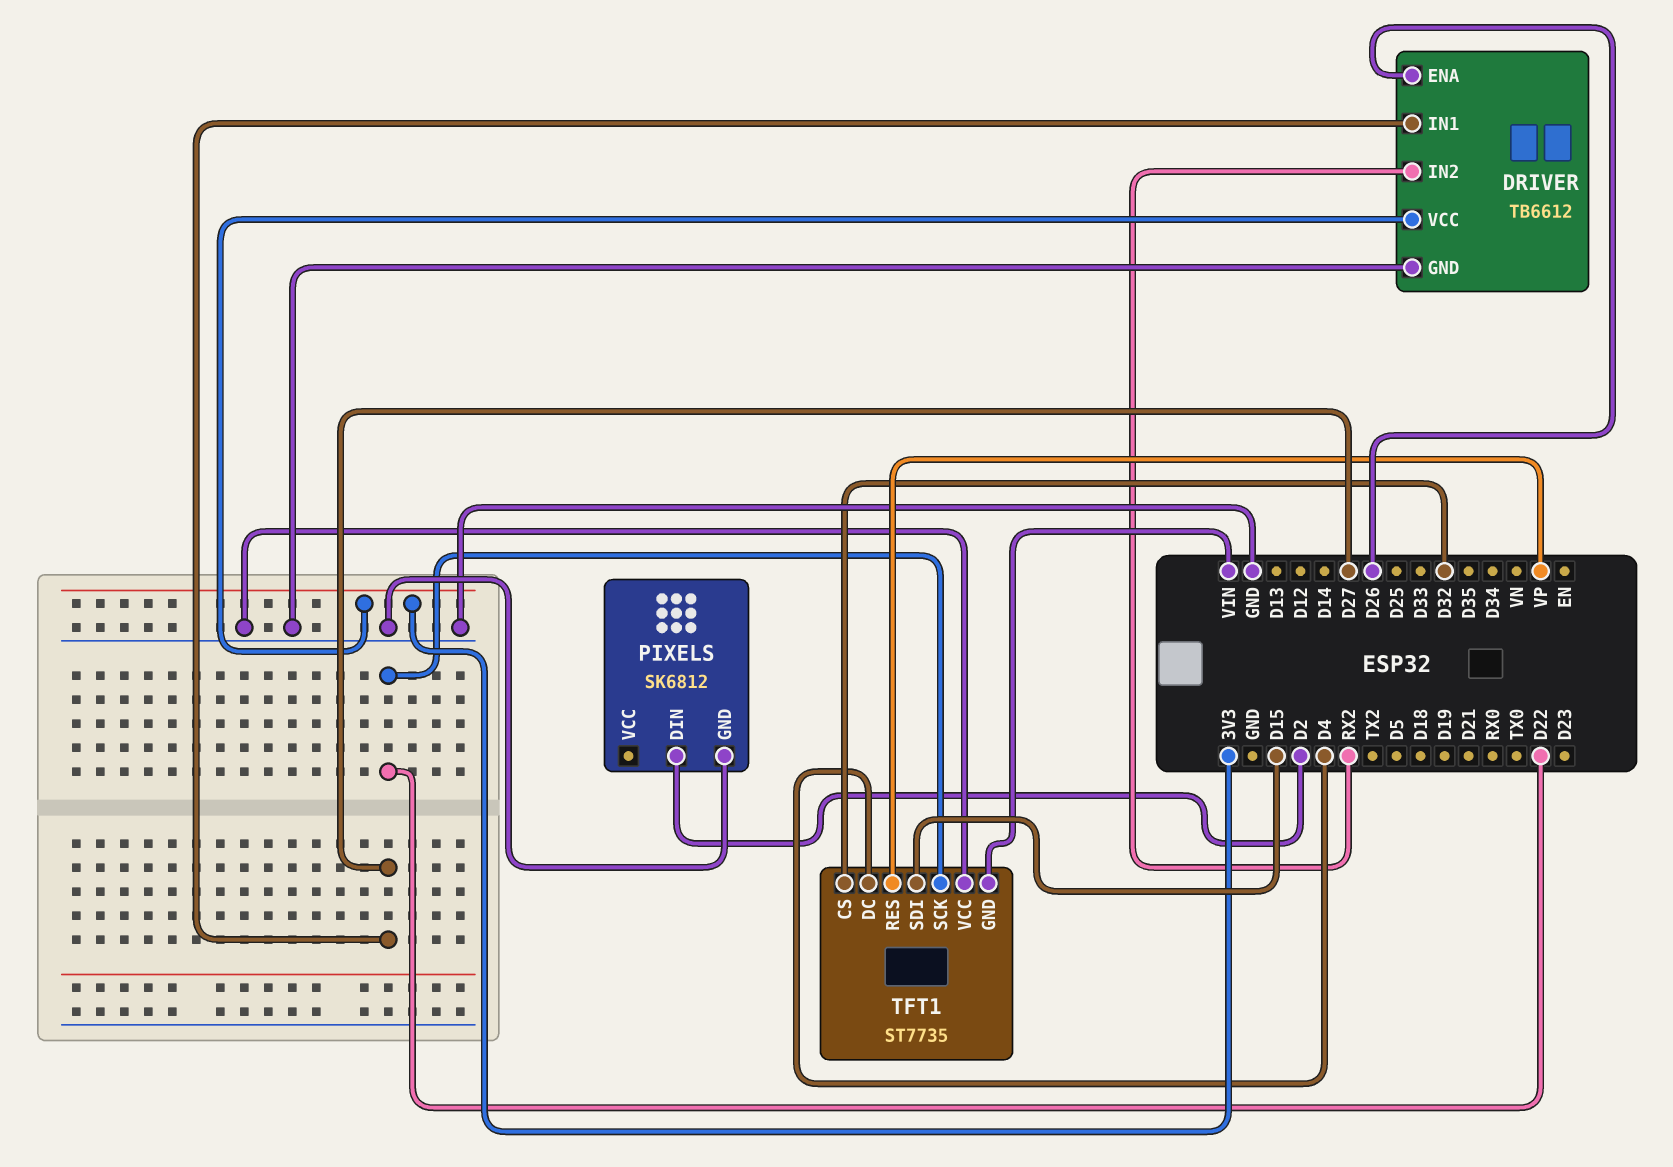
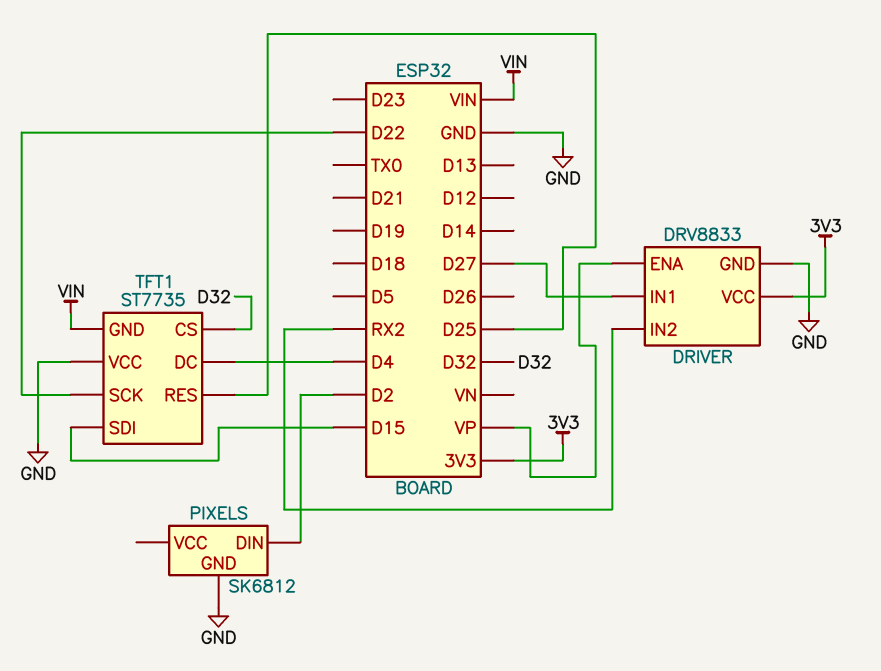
DRIVER: TB6612 -> DRV8833
DRIVER pin ENA: D26 -> VP
TFT1 pin RES: VP -> D25

